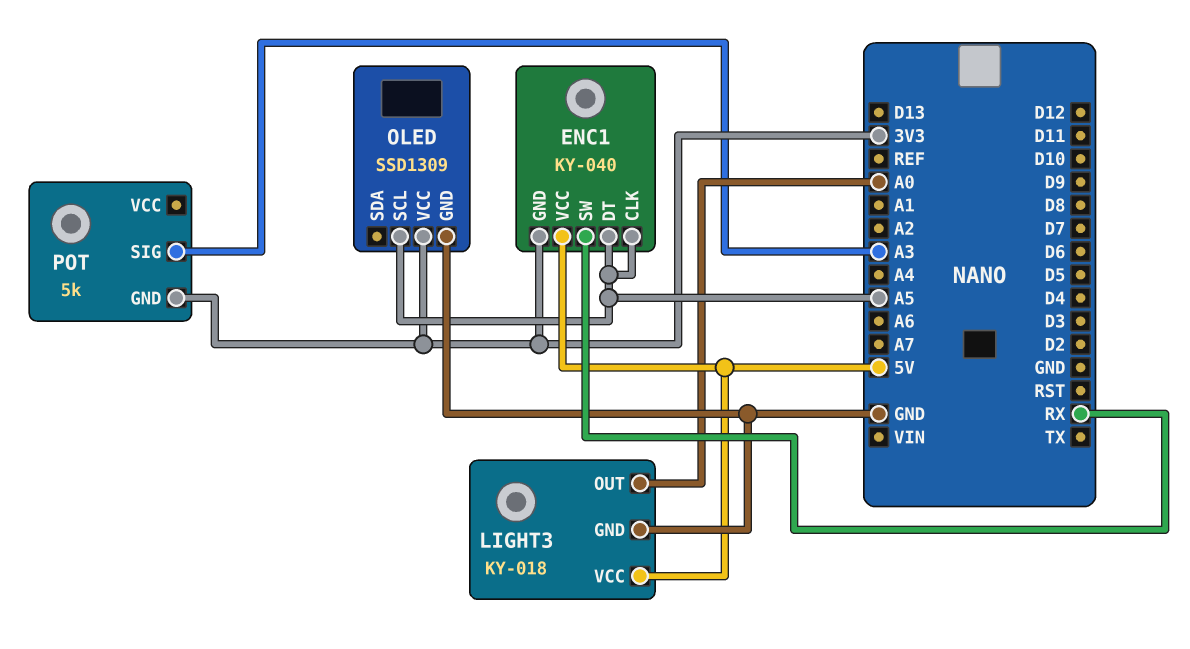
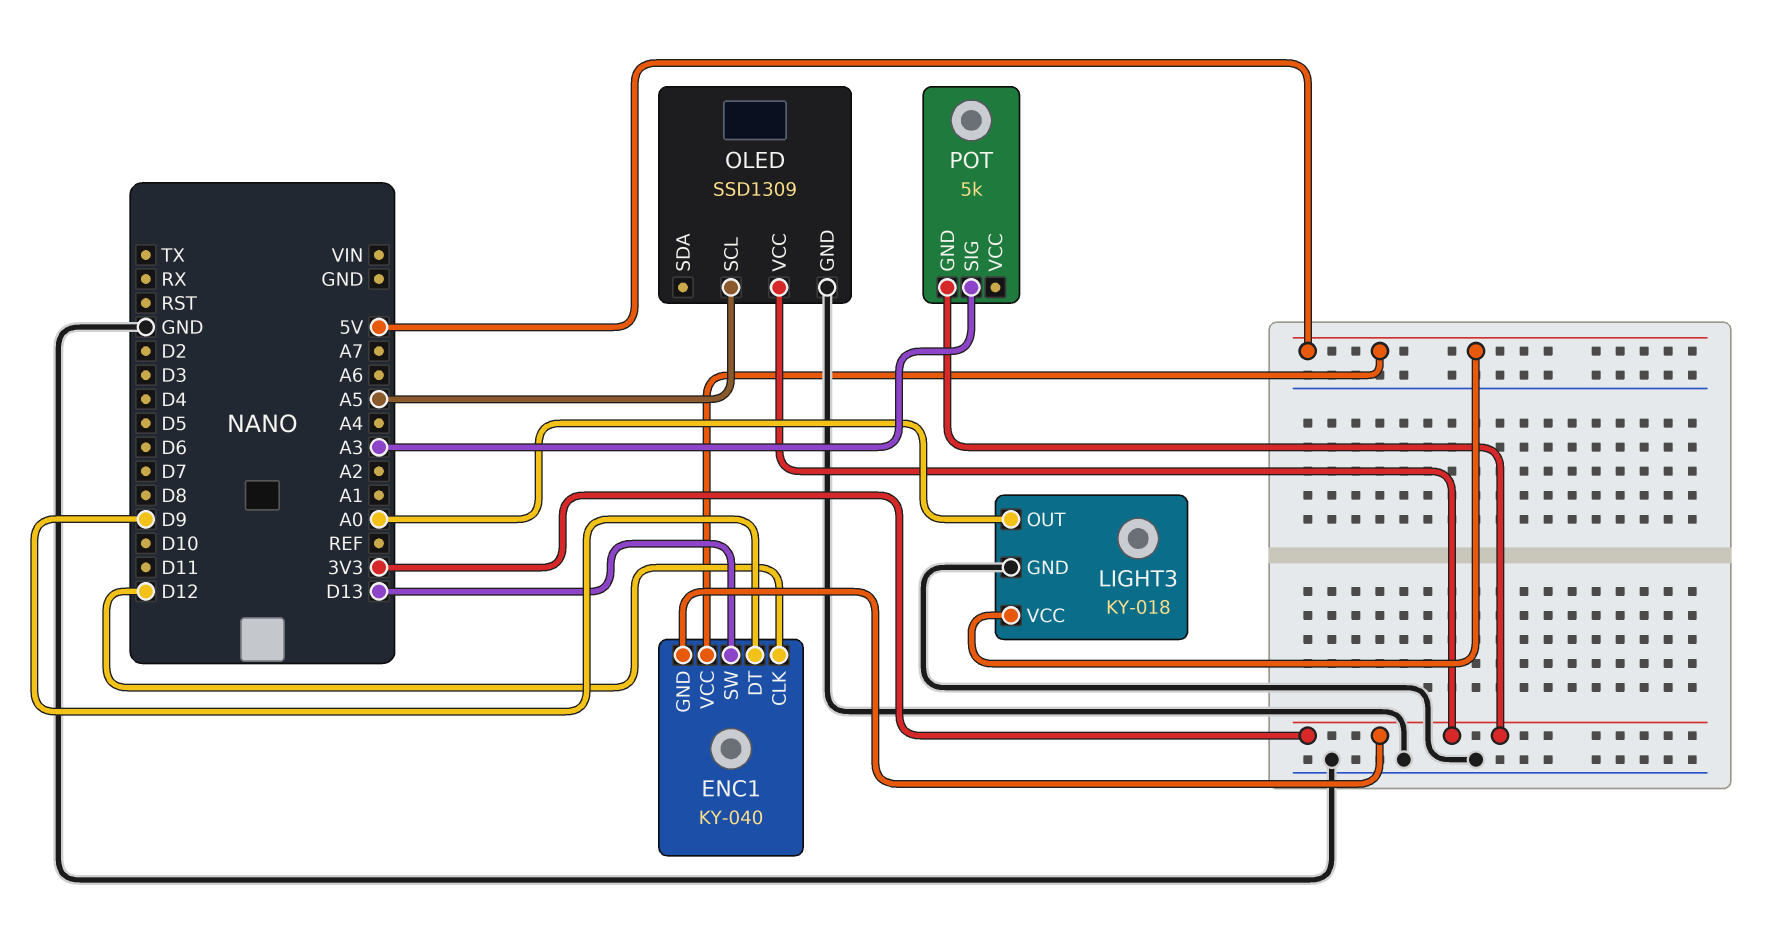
ENC1 pin CLK: A5 -> D12
ENC1 pin DT: A5 -> D9
ENC1 pin SW: RX -> D13

